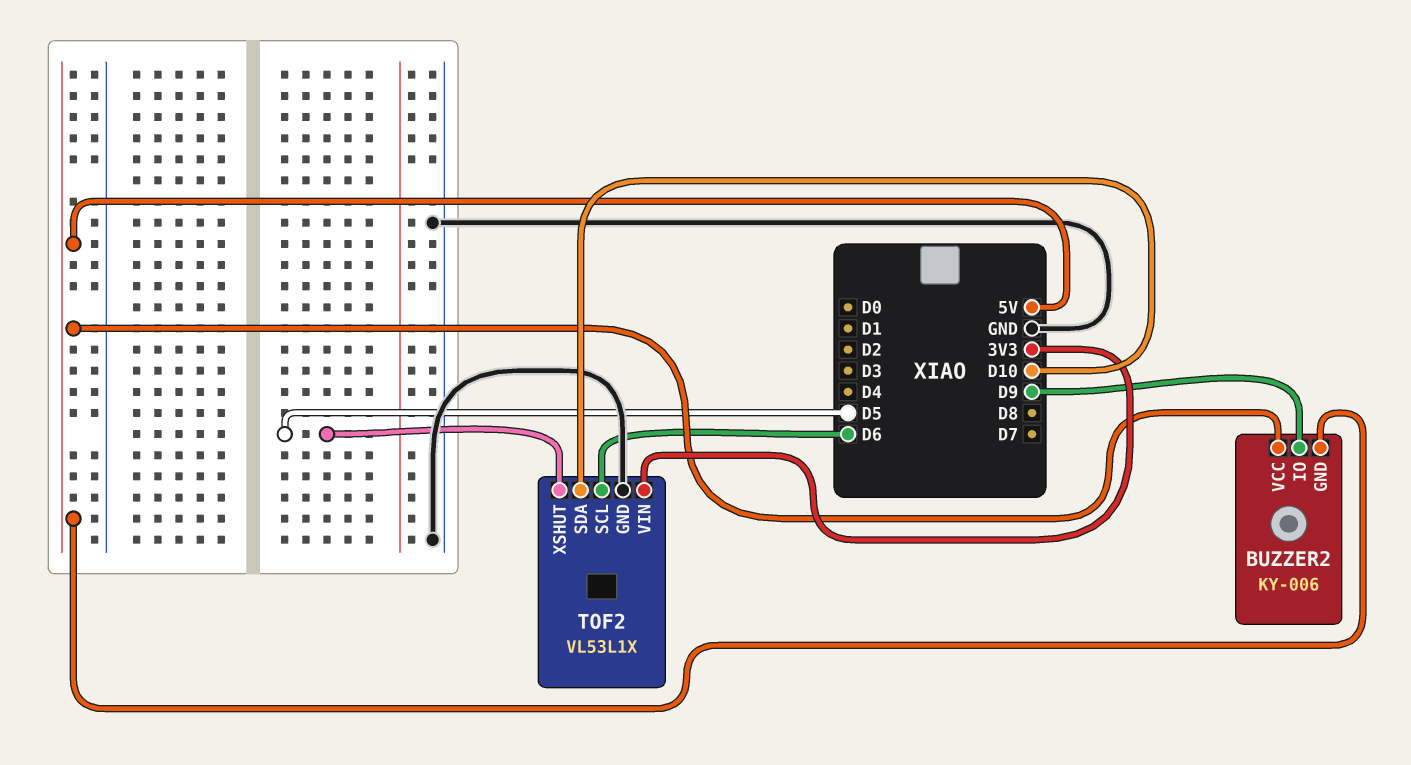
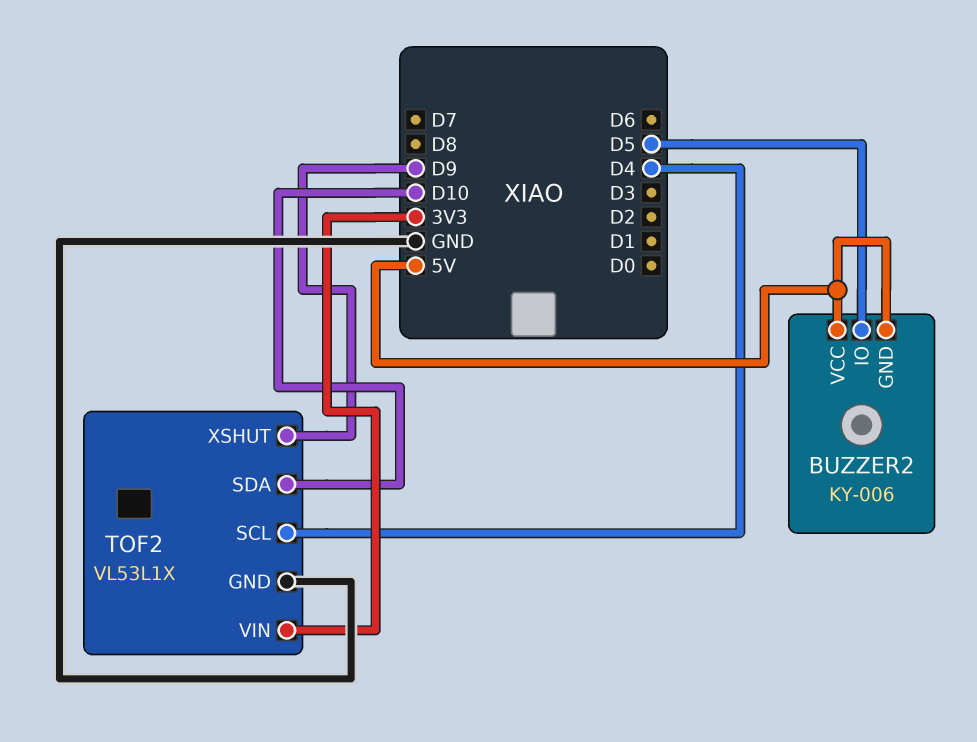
BUZZER2 pin IO: D9 -> D5
TOF2 pin SCL: D6 -> D4
TOF2 pin XSHUT: D5 -> D9

